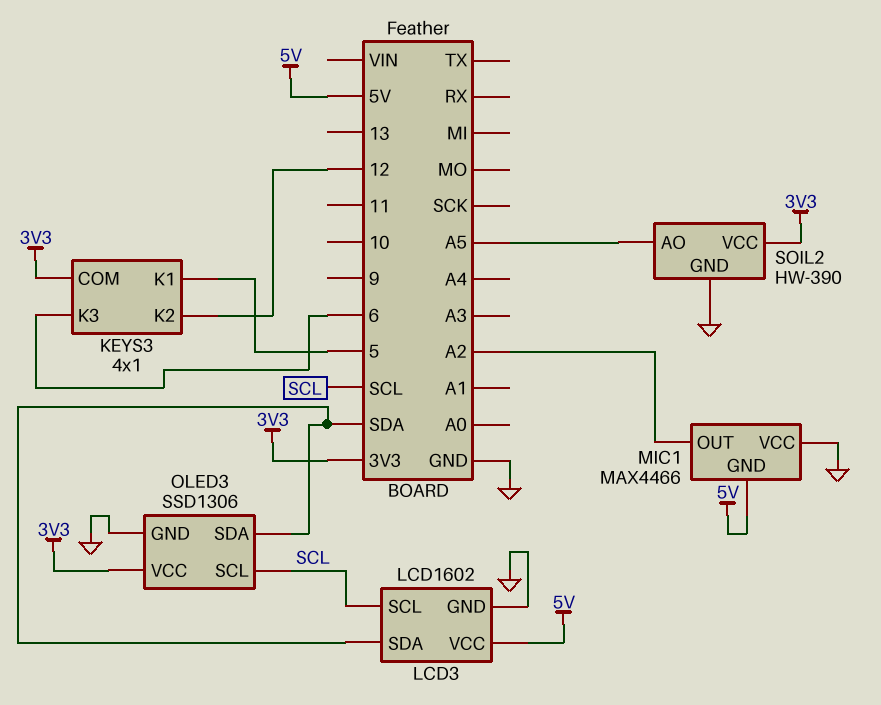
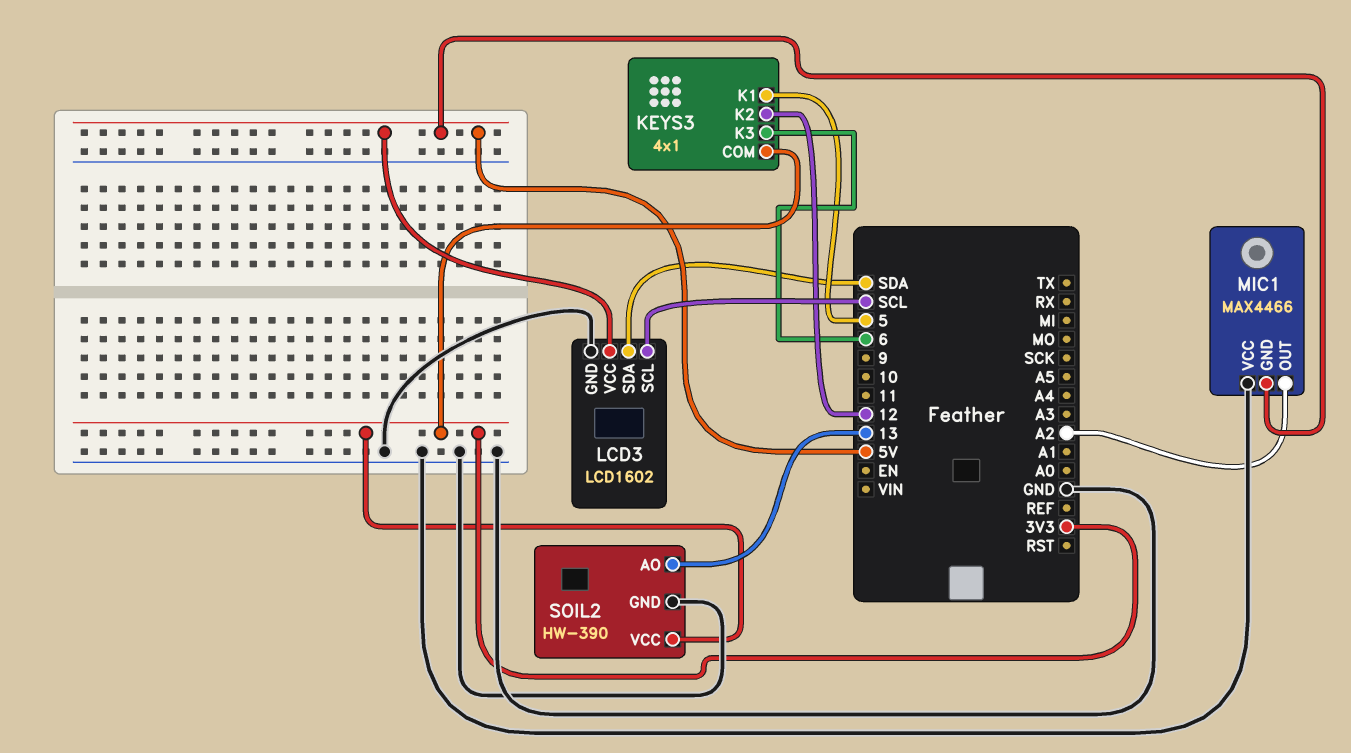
OLED3: SSD1306 -> none
OLED3 pin GND: GND -> none
OLED3 pin SCL: SCL -> none
OLED3 pin SDA: SDA -> none
OLED3 pin VCC: 3V3 -> none
SOIL2 pin AO: A5 -> 13

